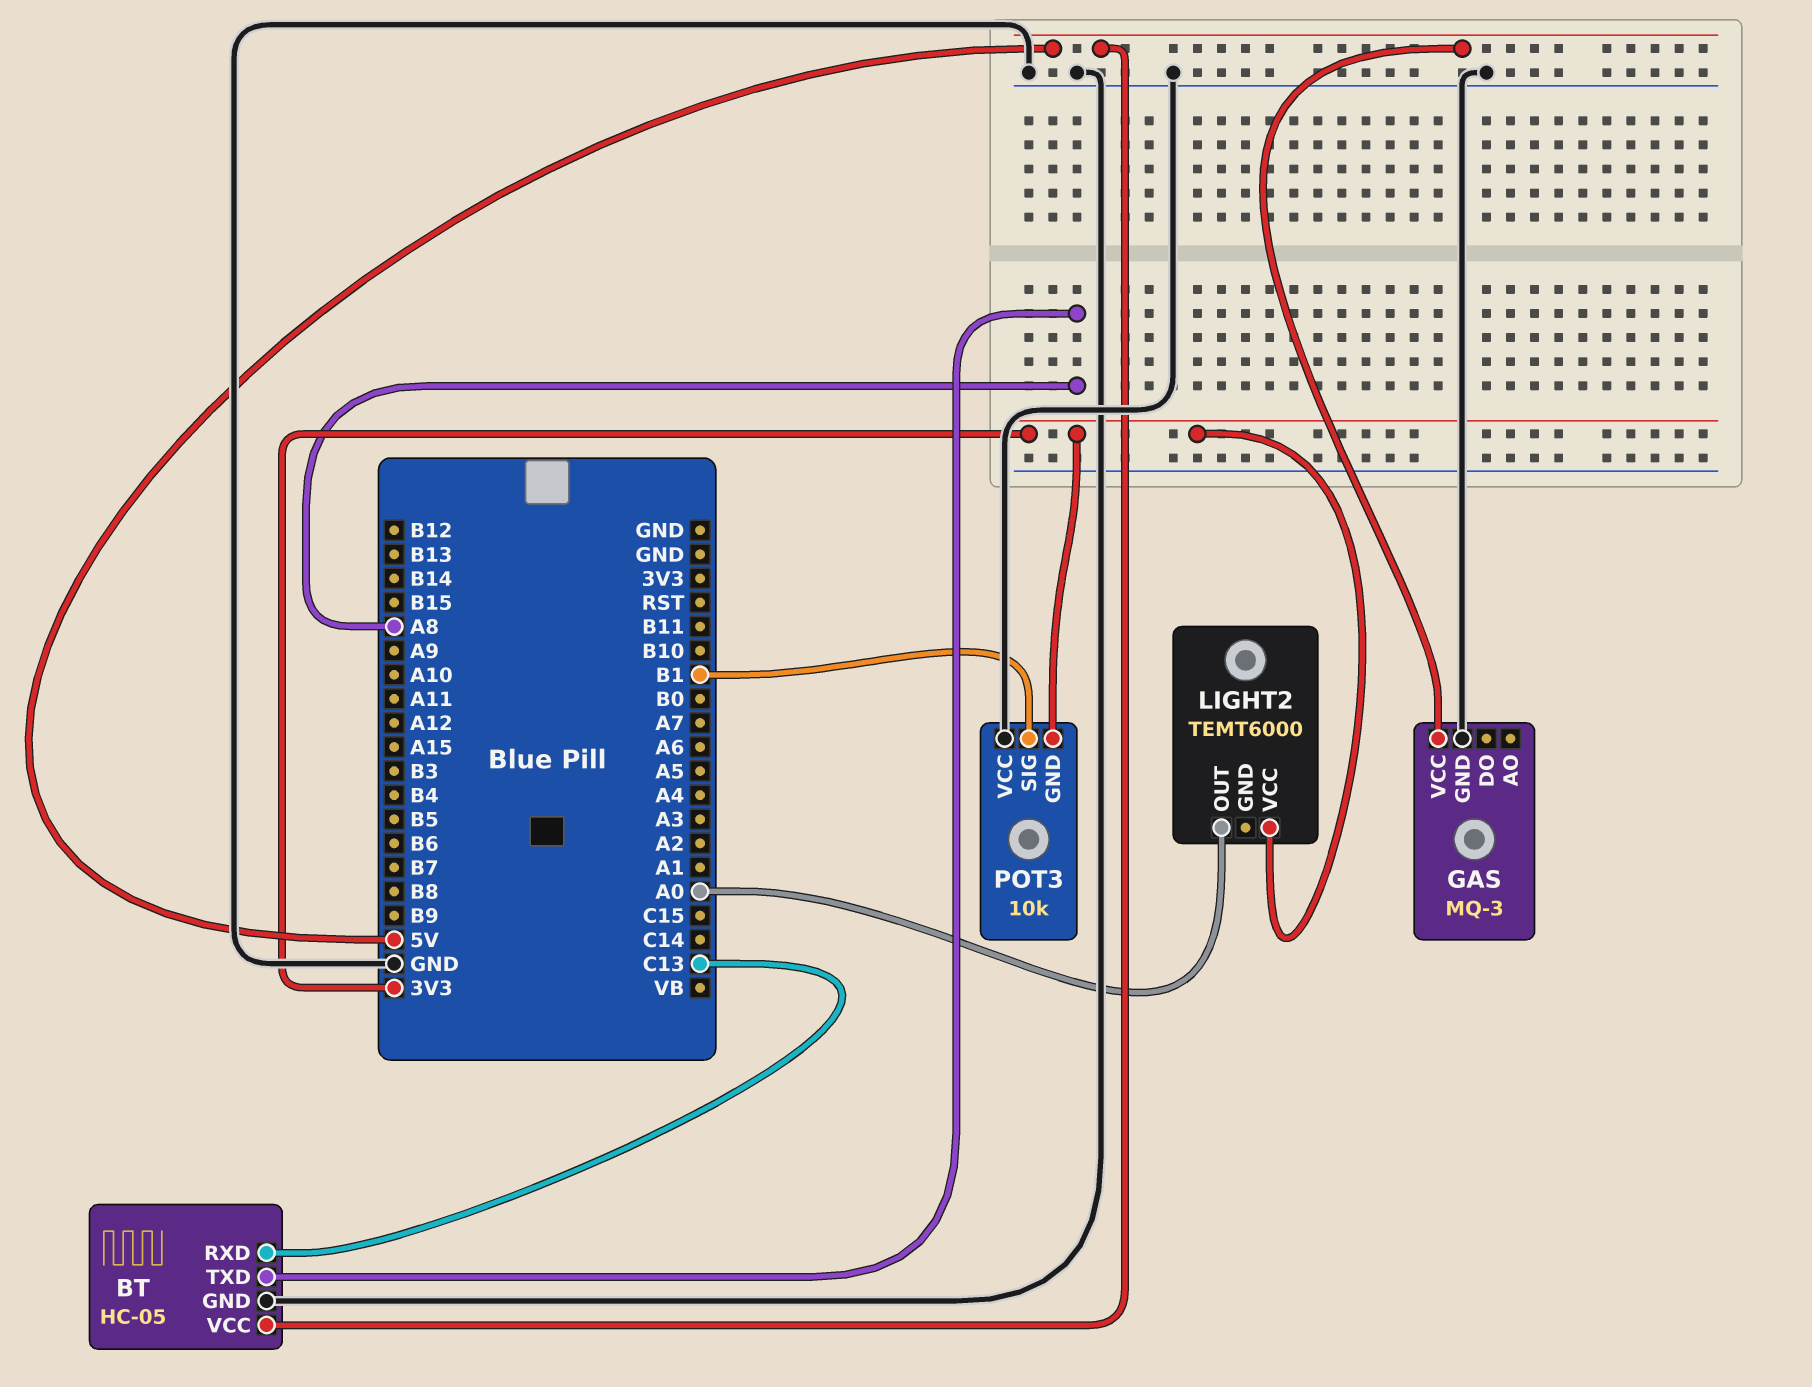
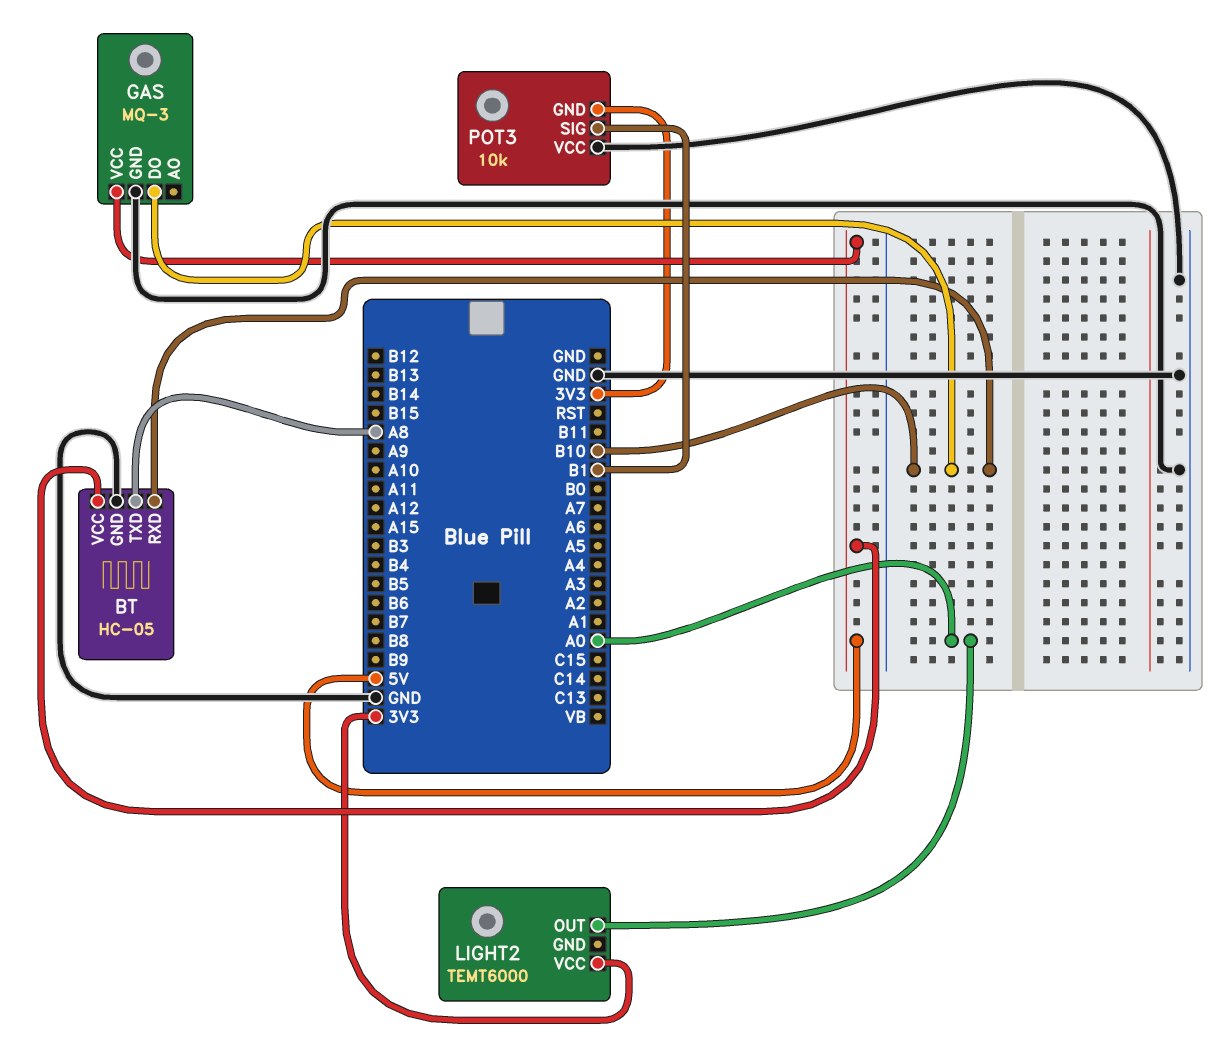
BT pin RXD: C13 -> B10
GAS pin DO: none -> B10

